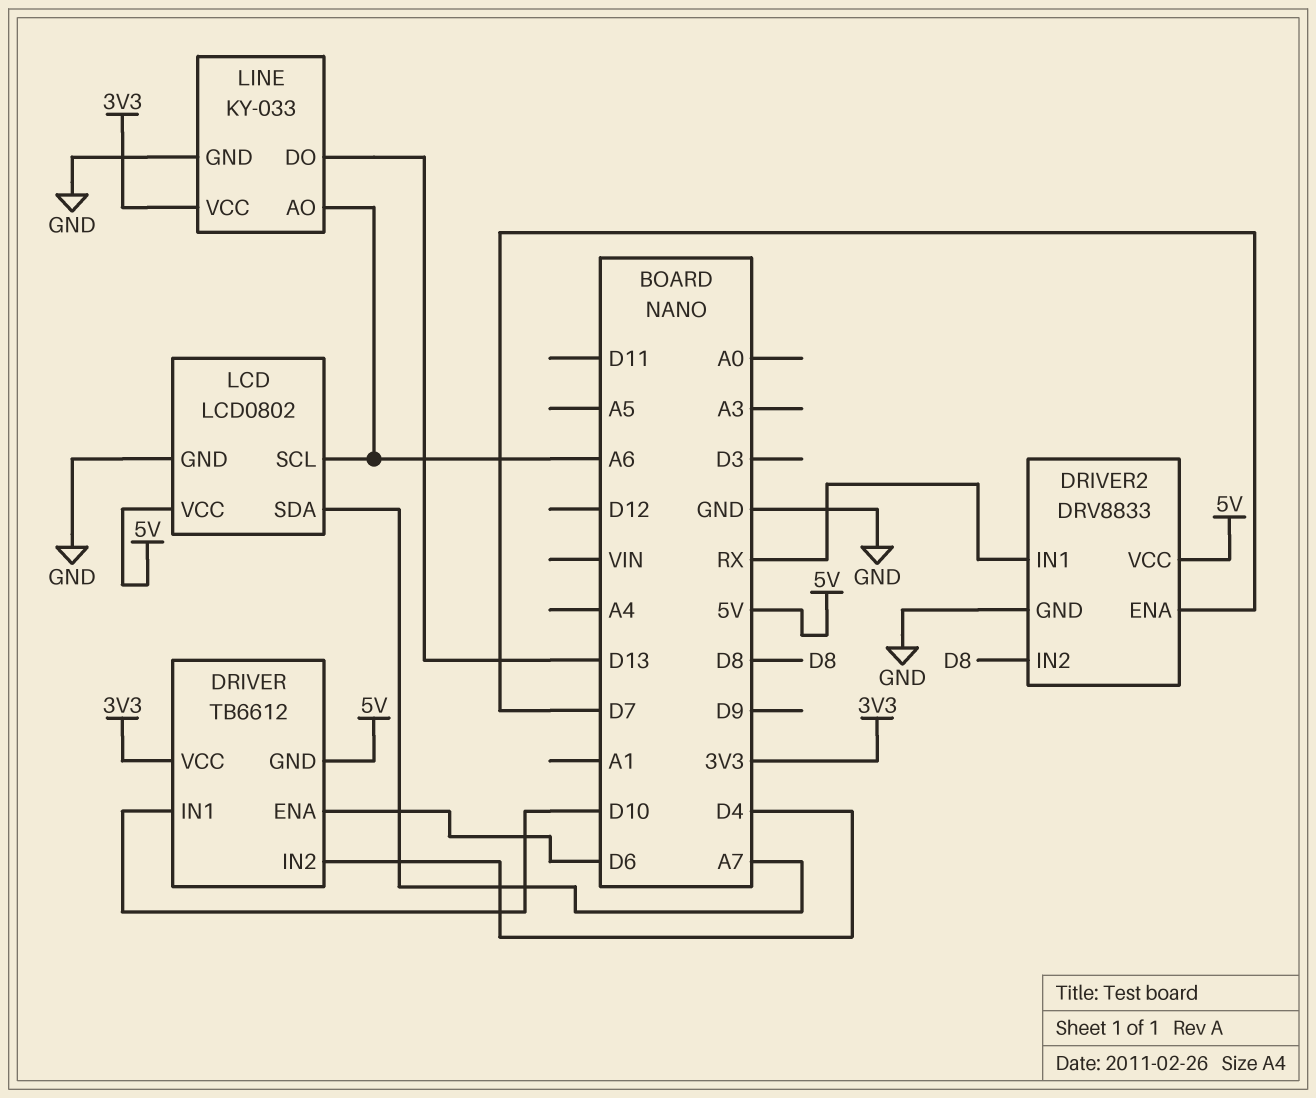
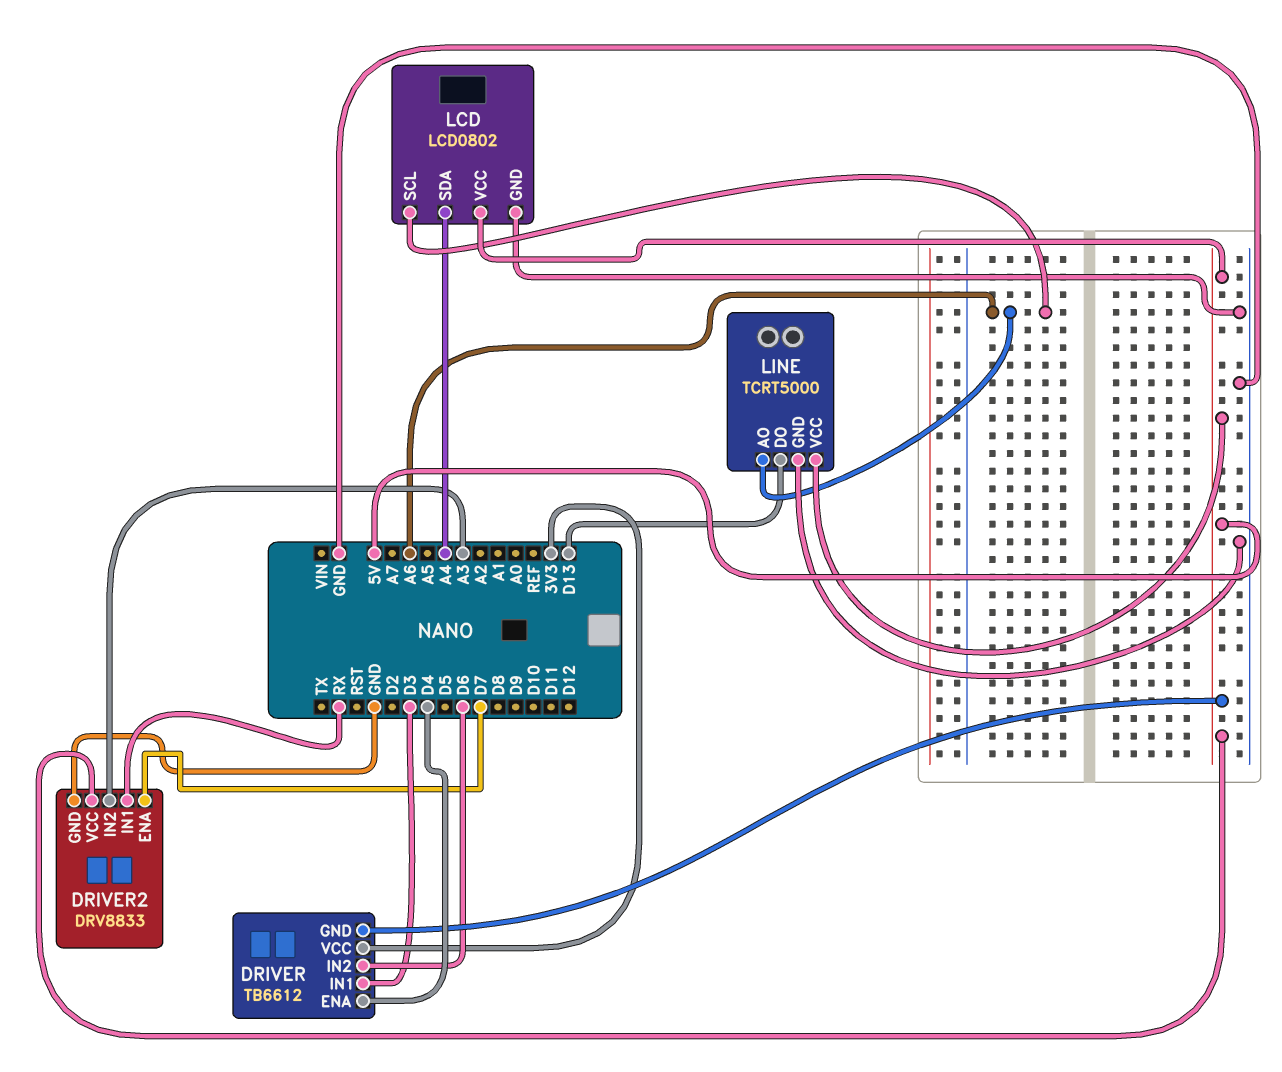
DRIVER pin ENA: D6 -> D4
DRIVER pin IN1: D10 -> D3
DRIVER pin IN2: D4 -> D6
DRIVER2 pin IN2: D8 -> A3
LCD pin SDA: A7 -> A4
LINE: KY-033 -> TCRT5000
LINE pin VCC: 3V3 -> 5V

